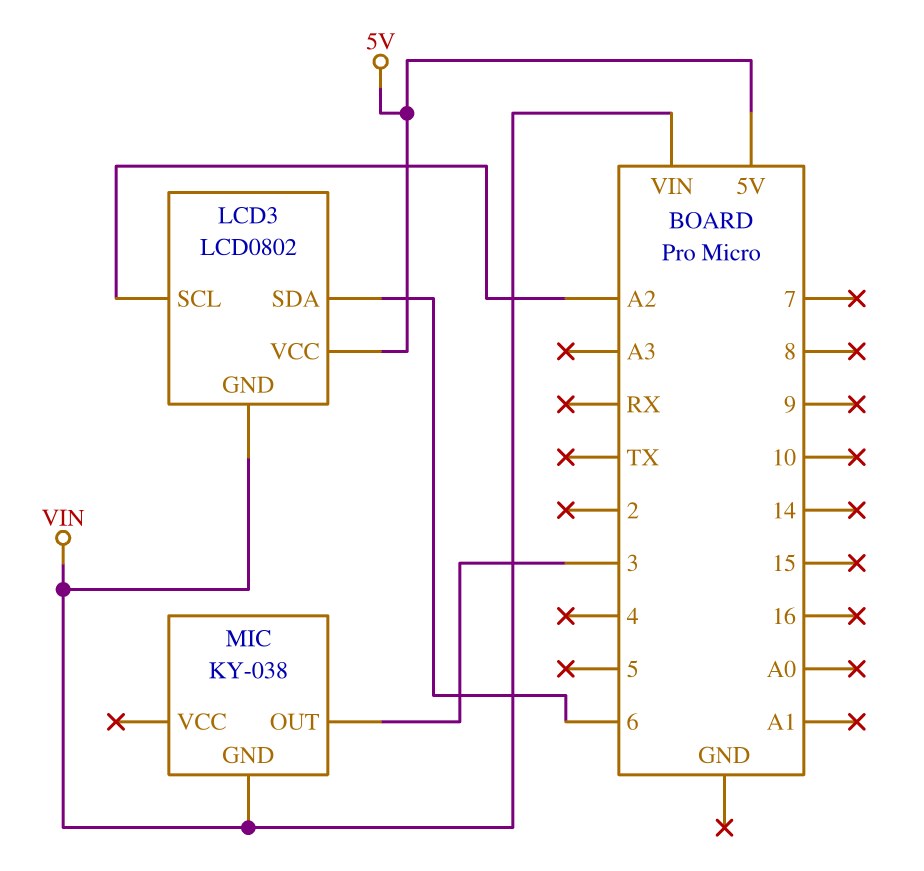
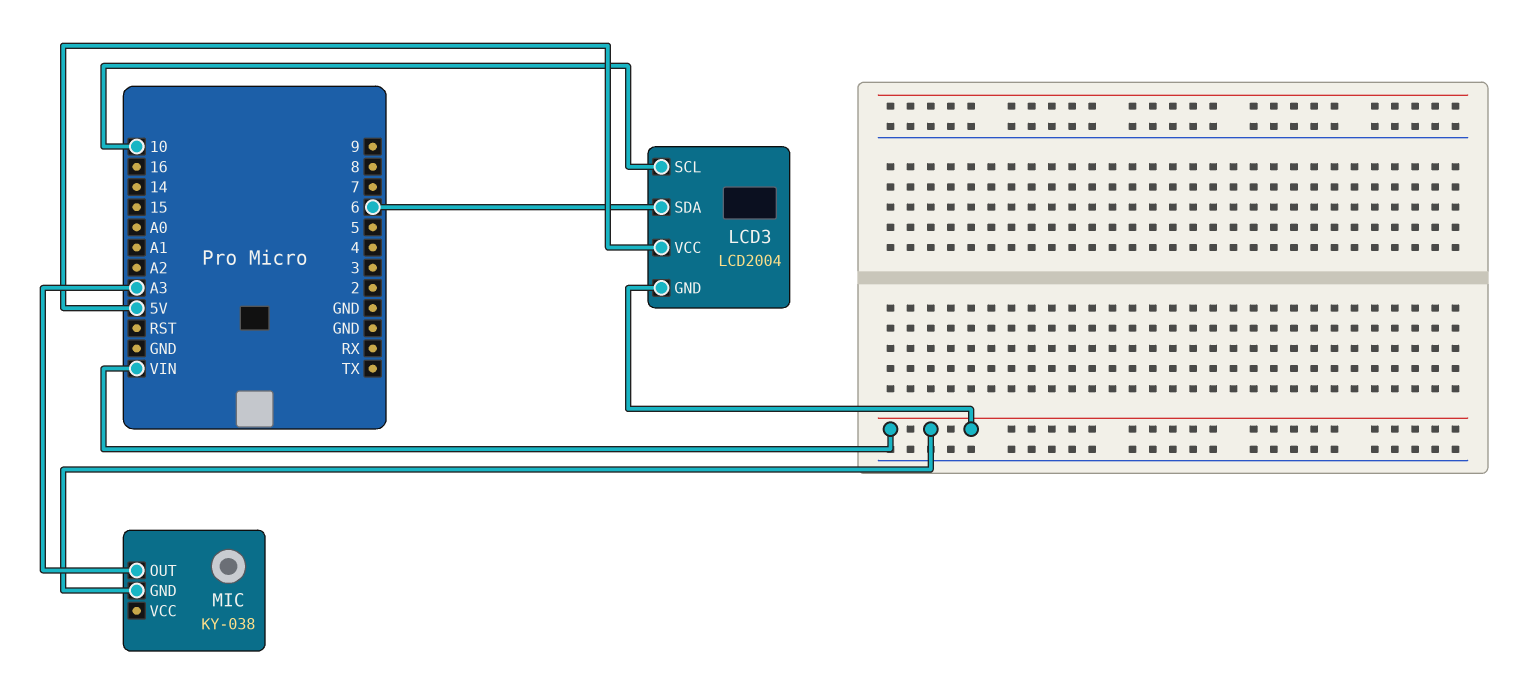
LCD3: LCD0802 -> LCD2004
LCD3 pin SCL: A2 -> 10
MIC pin OUT: 3 -> A3

